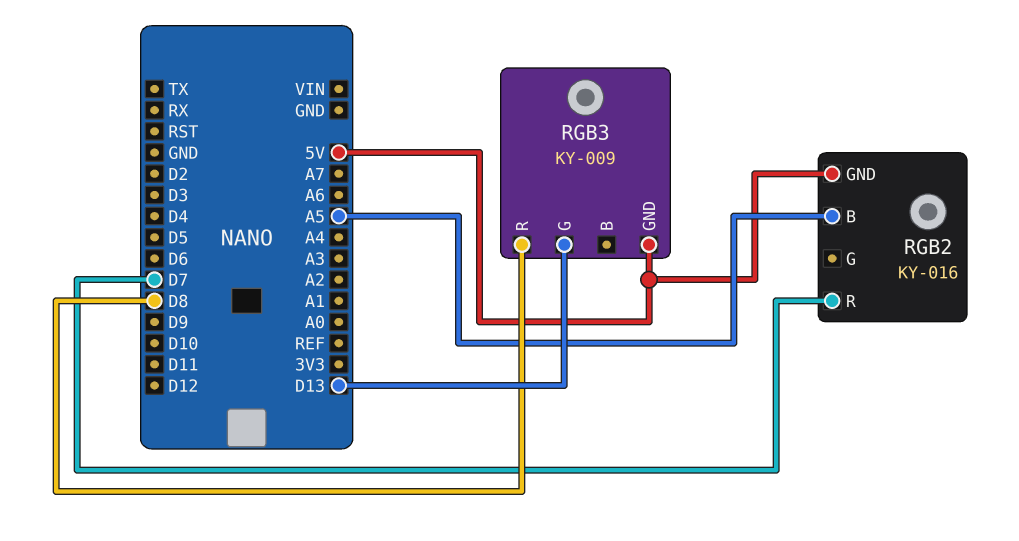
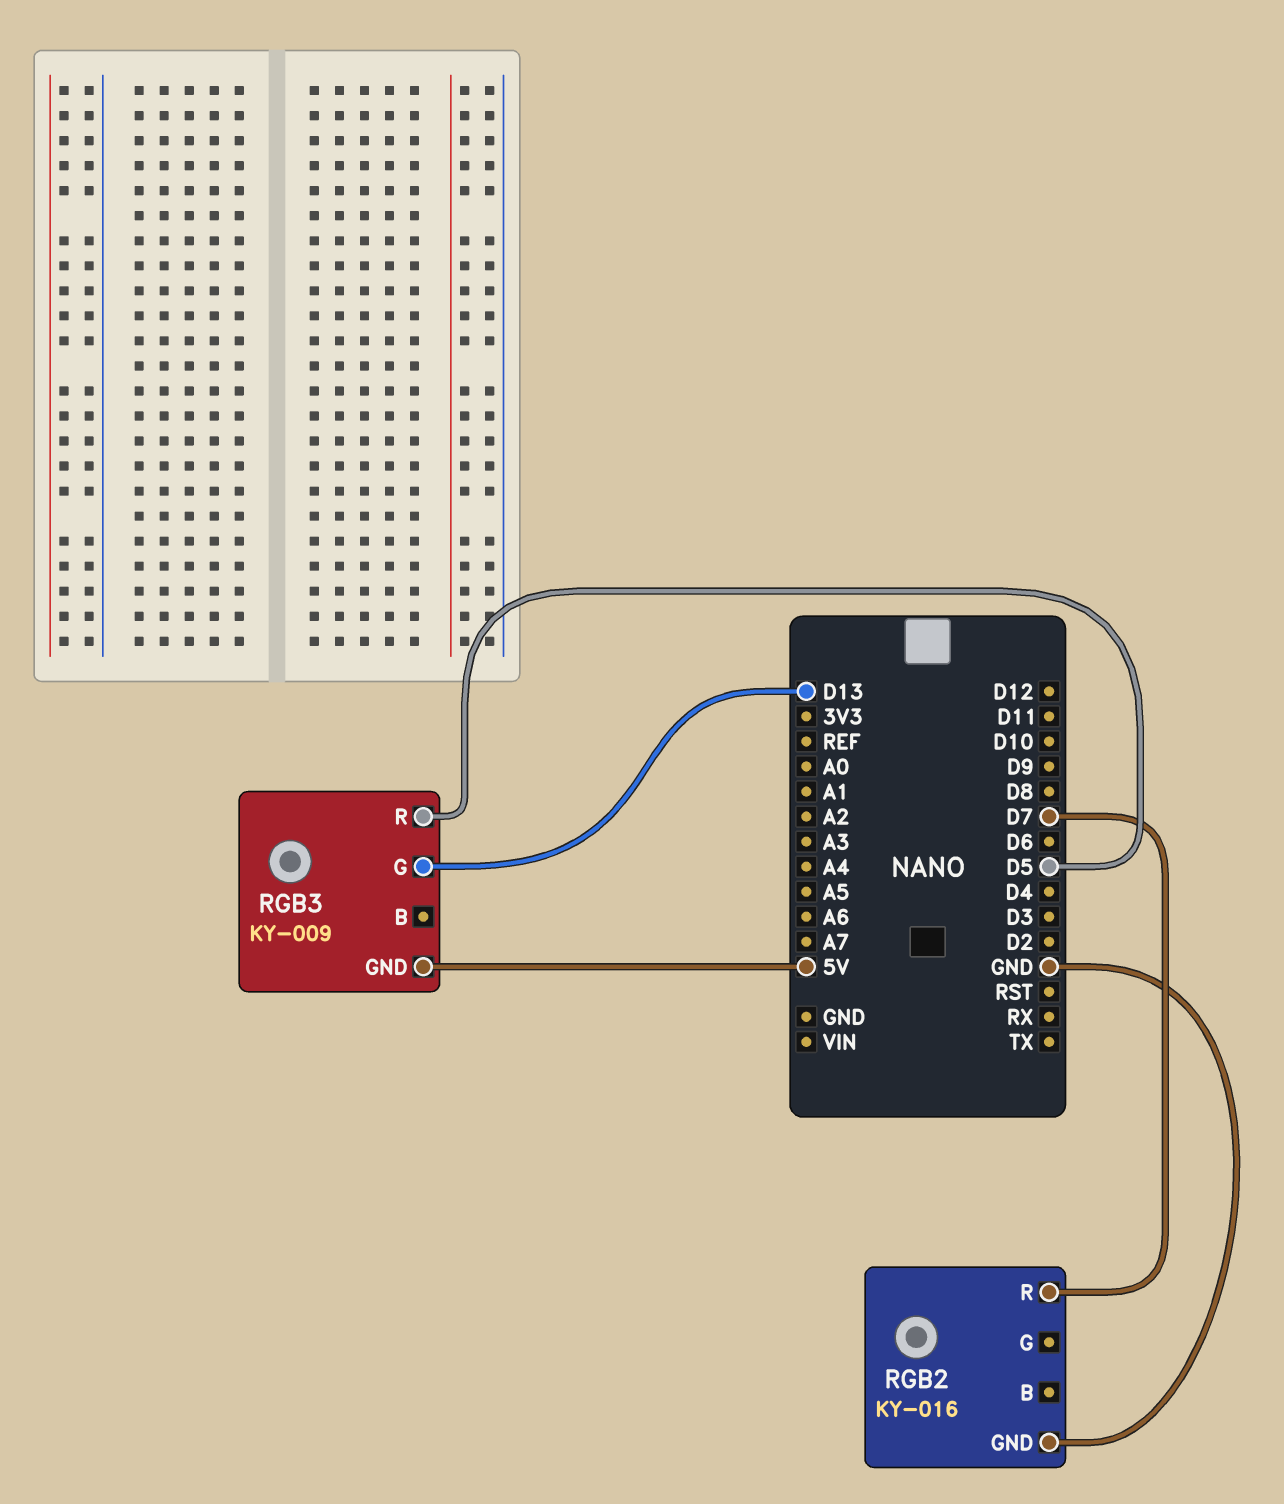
RGB2 pin B: A5 -> none
RGB2 pin GND: 5V -> GND
RGB3 pin R: D8 -> D5

